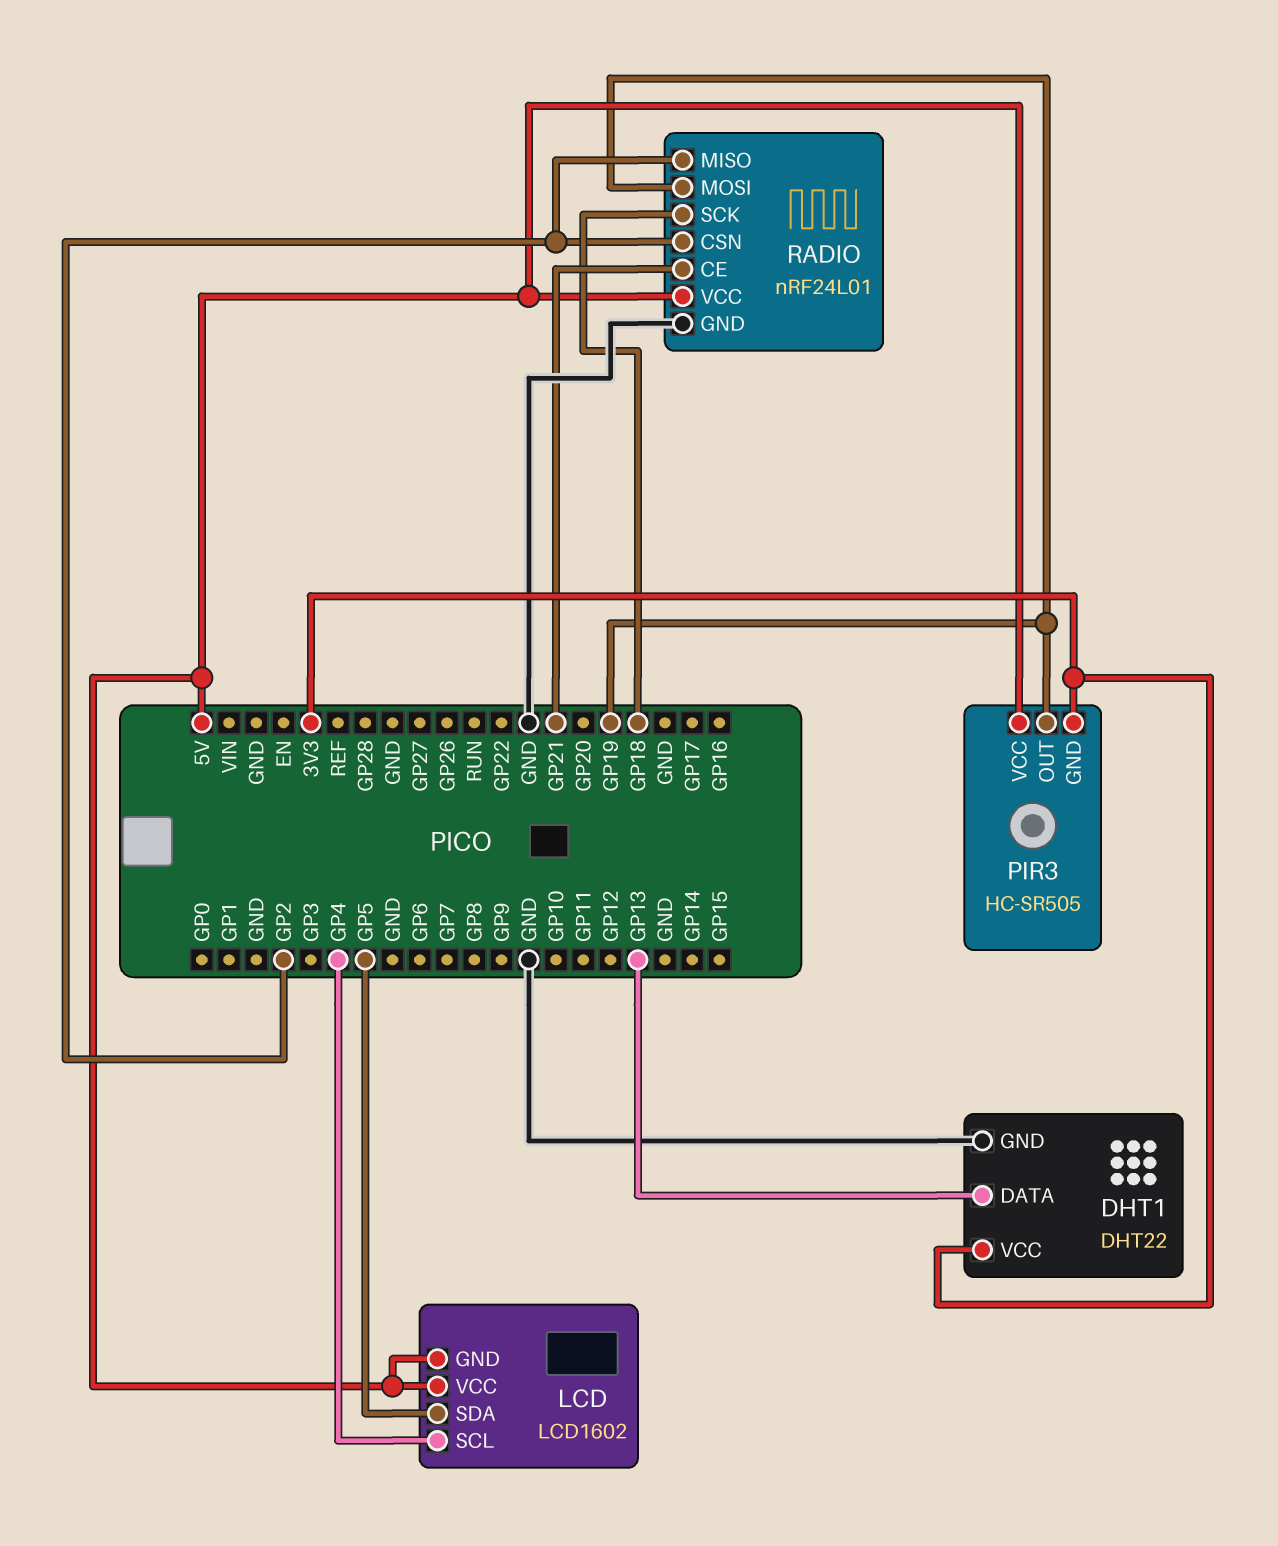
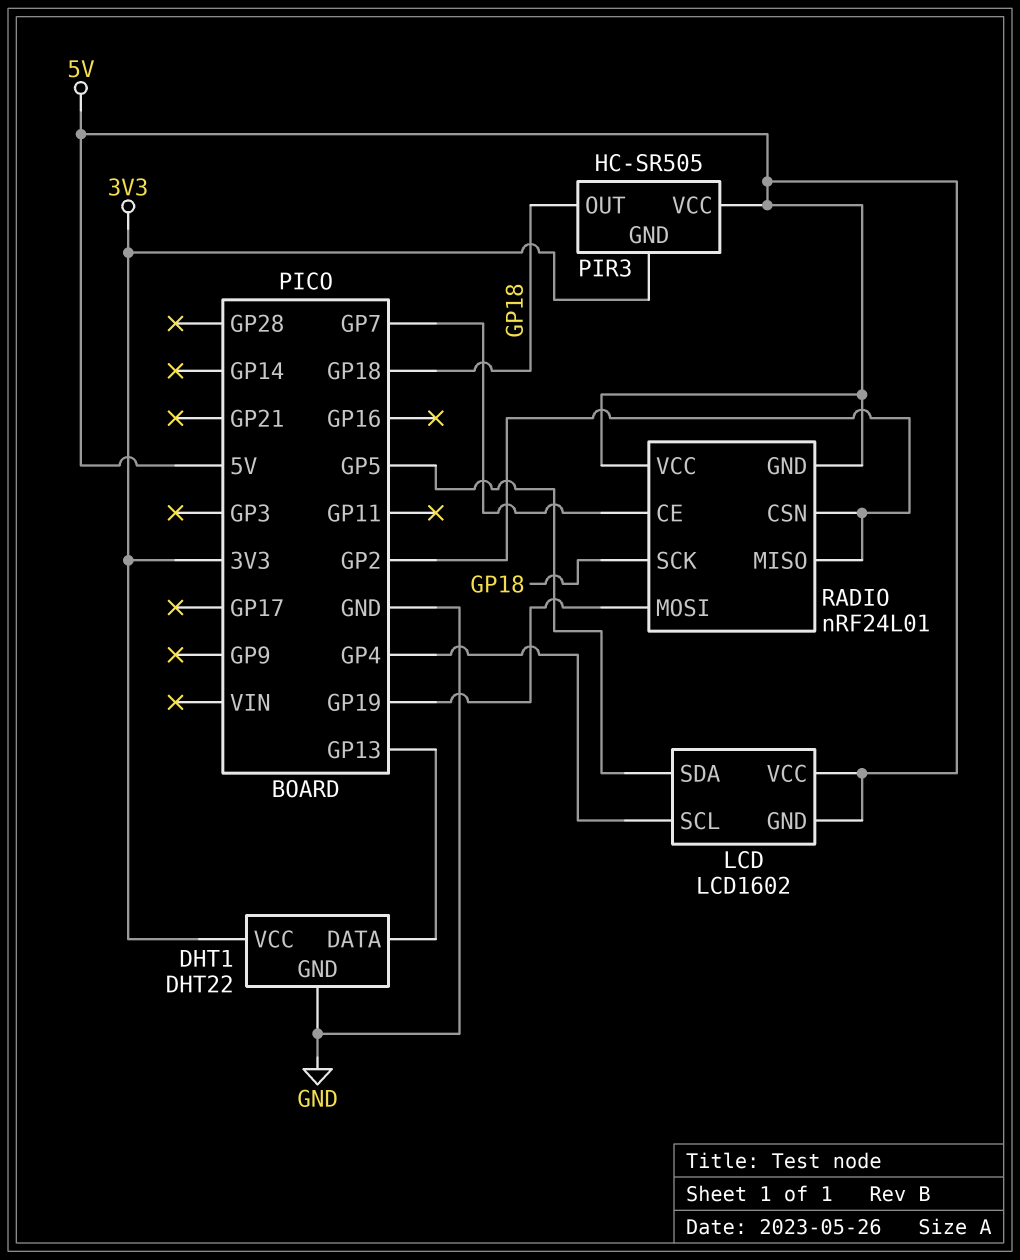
PIR3 pin OUT: GP19 -> GP18
RADIO pin CE: GP21 -> GP7
RADIO pin GND: GND -> 5V

